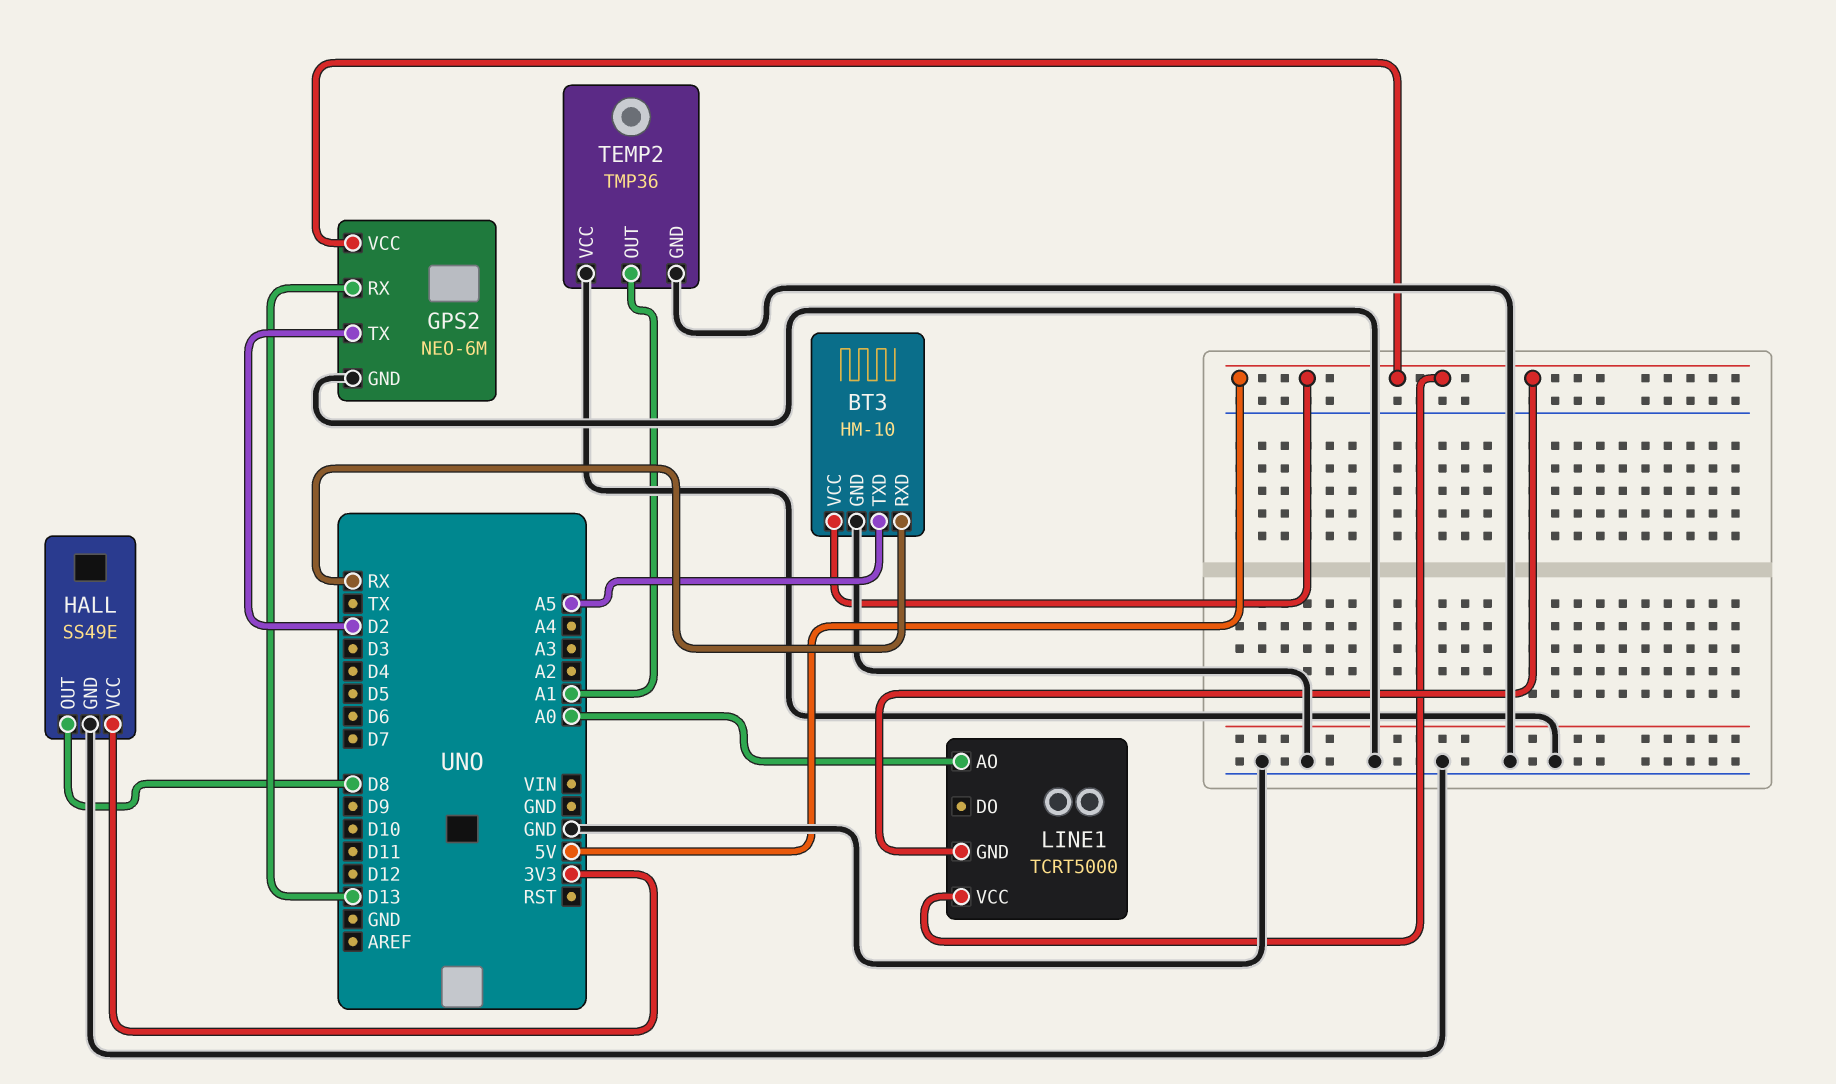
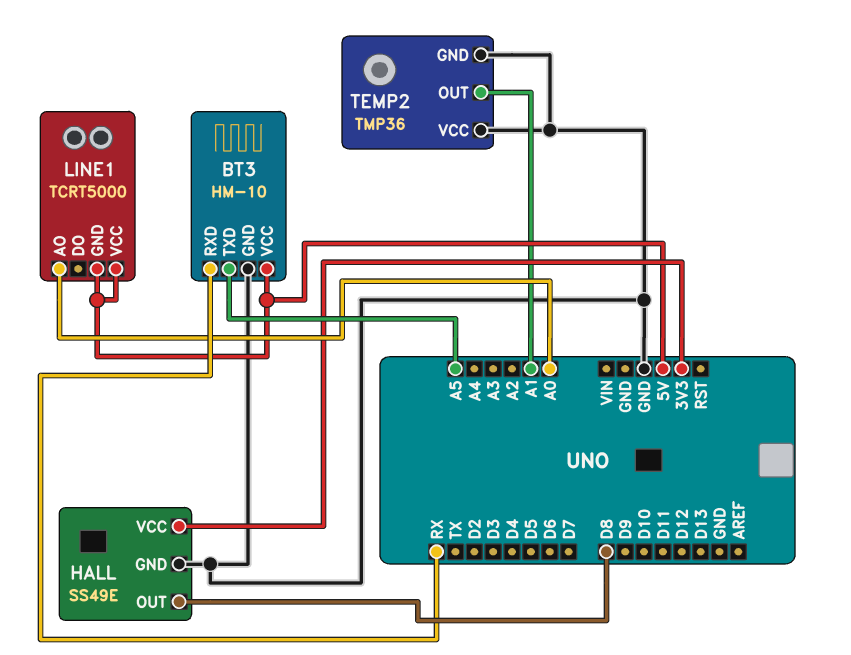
GPS2: NEO-6M -> none
GPS2 pin GND: GND -> none
GPS2 pin RX: D13 -> none
GPS2 pin TX: D2 -> none
GPS2 pin VCC: 5V -> none

